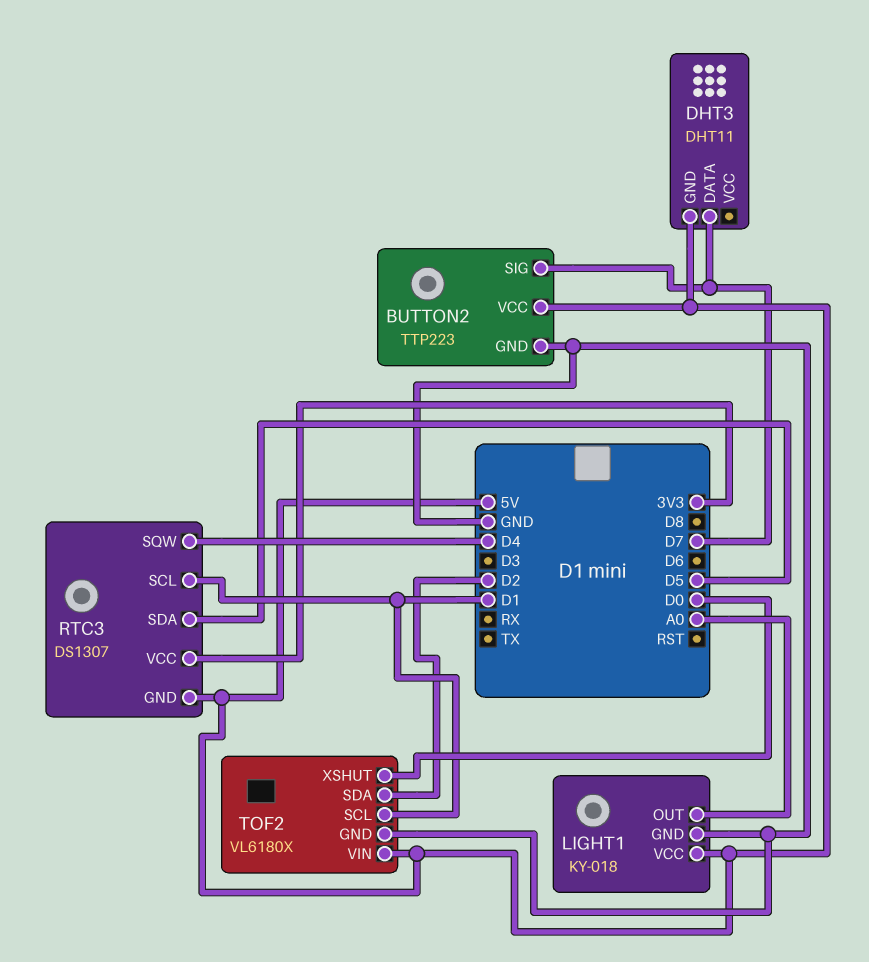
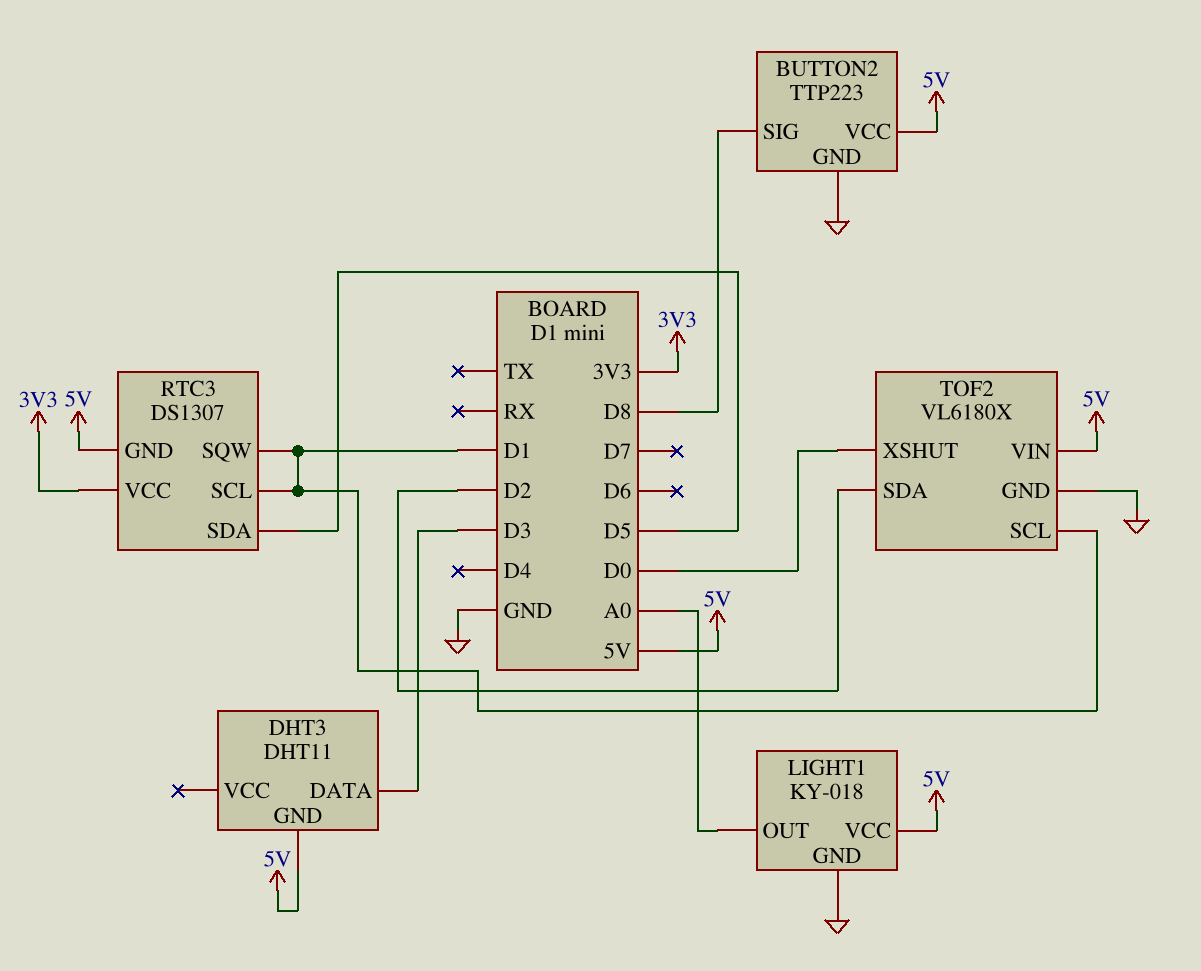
BUTTON2 pin SIG: D7 -> D8
DHT3 pin DATA: D7 -> D3
RTC3 pin SQW: D4 -> D1

